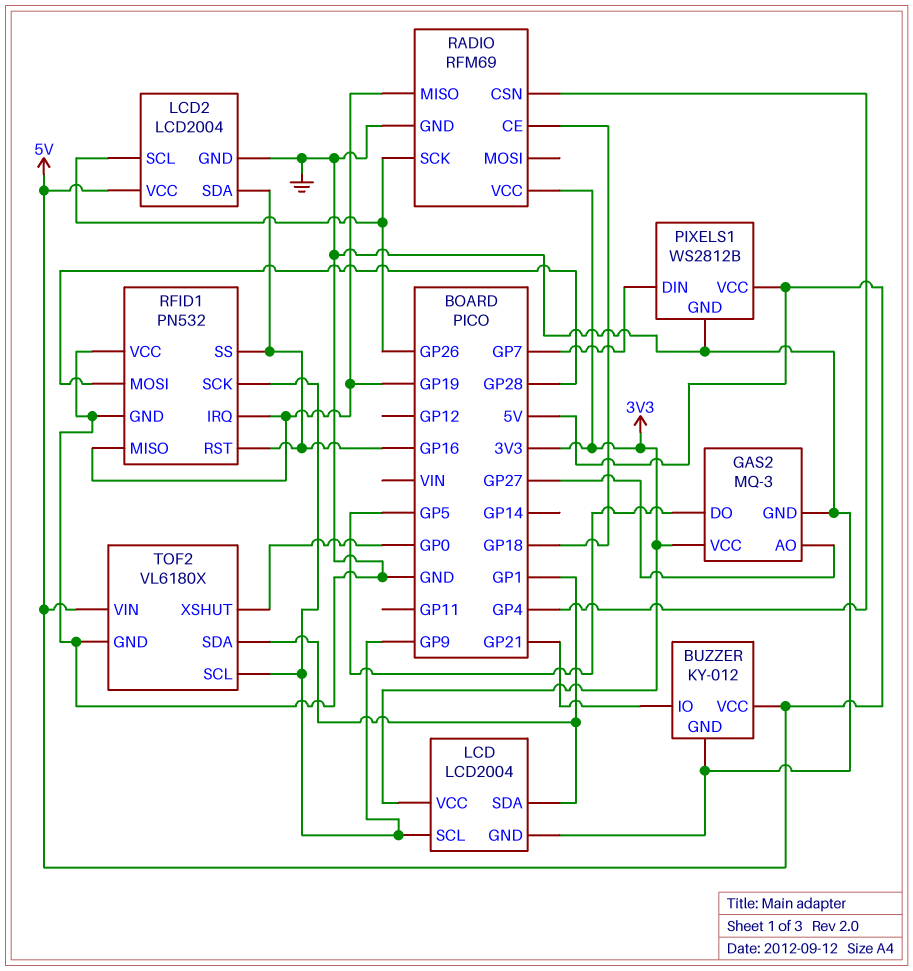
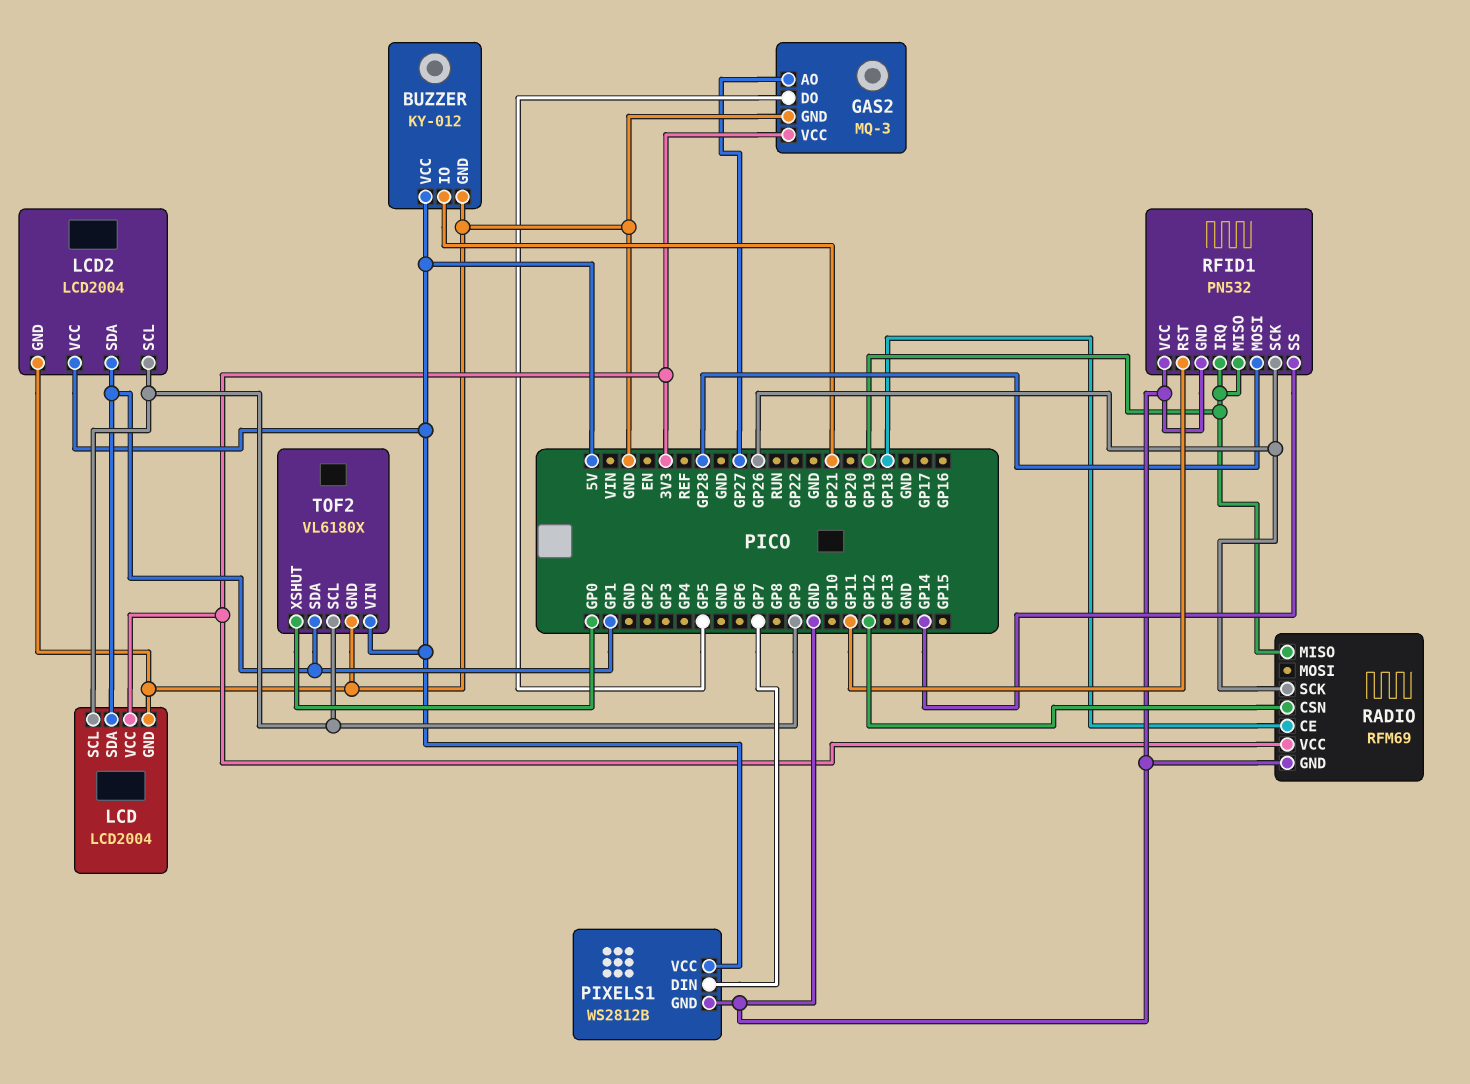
LCD2 pin SCL: GP26 -> GP9
LCD2 pin SDA: GP16 -> GP1
RADIO pin CSN: GP4 -> GP12
RFID1 pin RST: GP16 -> GP11
RFID1 pin SCK: GP9 -> GP26
RFID1 pin SS: GP16 -> GP14

